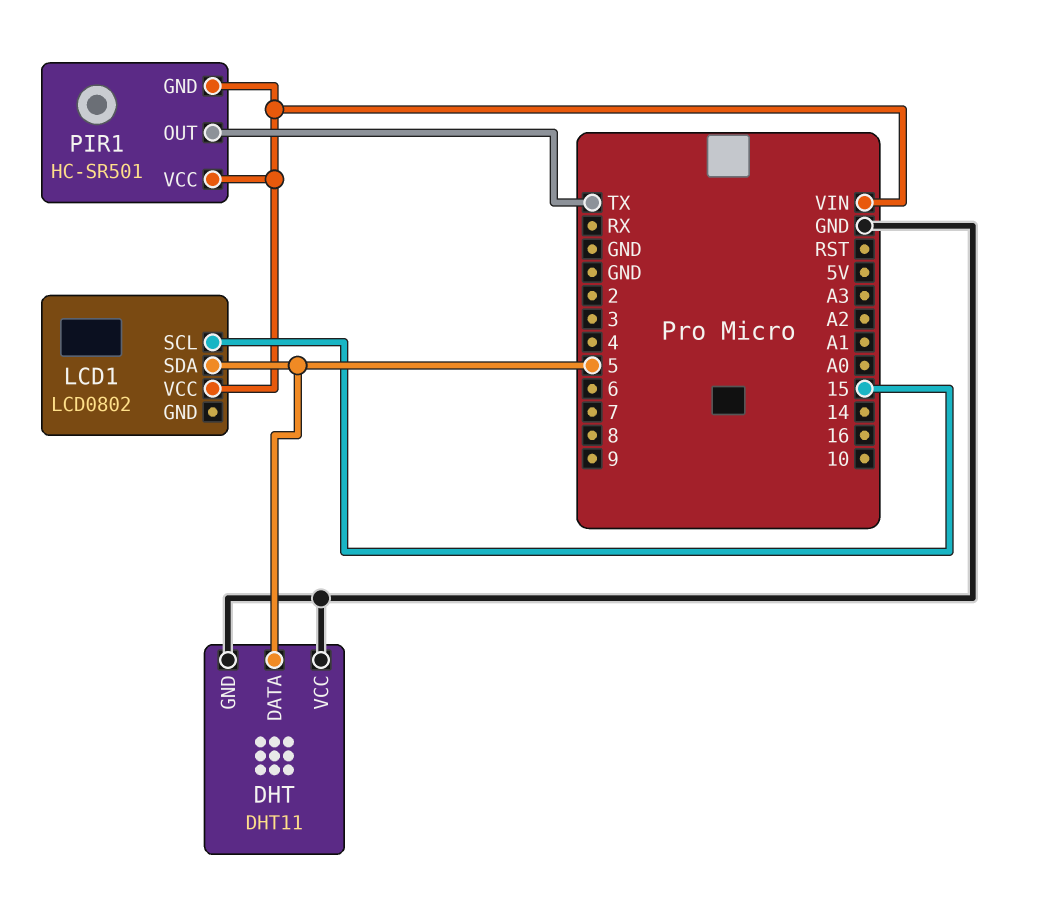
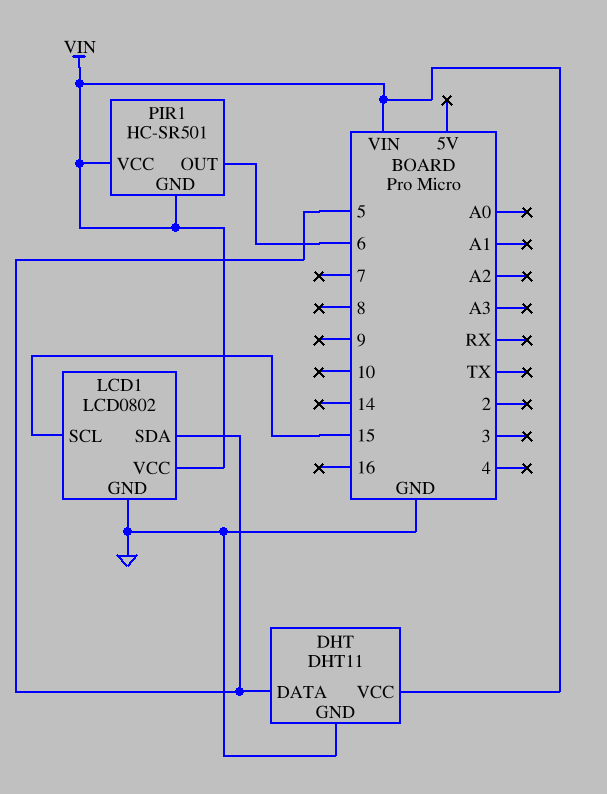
DHT pin VCC: GND -> VIN
LCD1 pin GND: none -> GND
PIR1 pin OUT: TX -> 6

